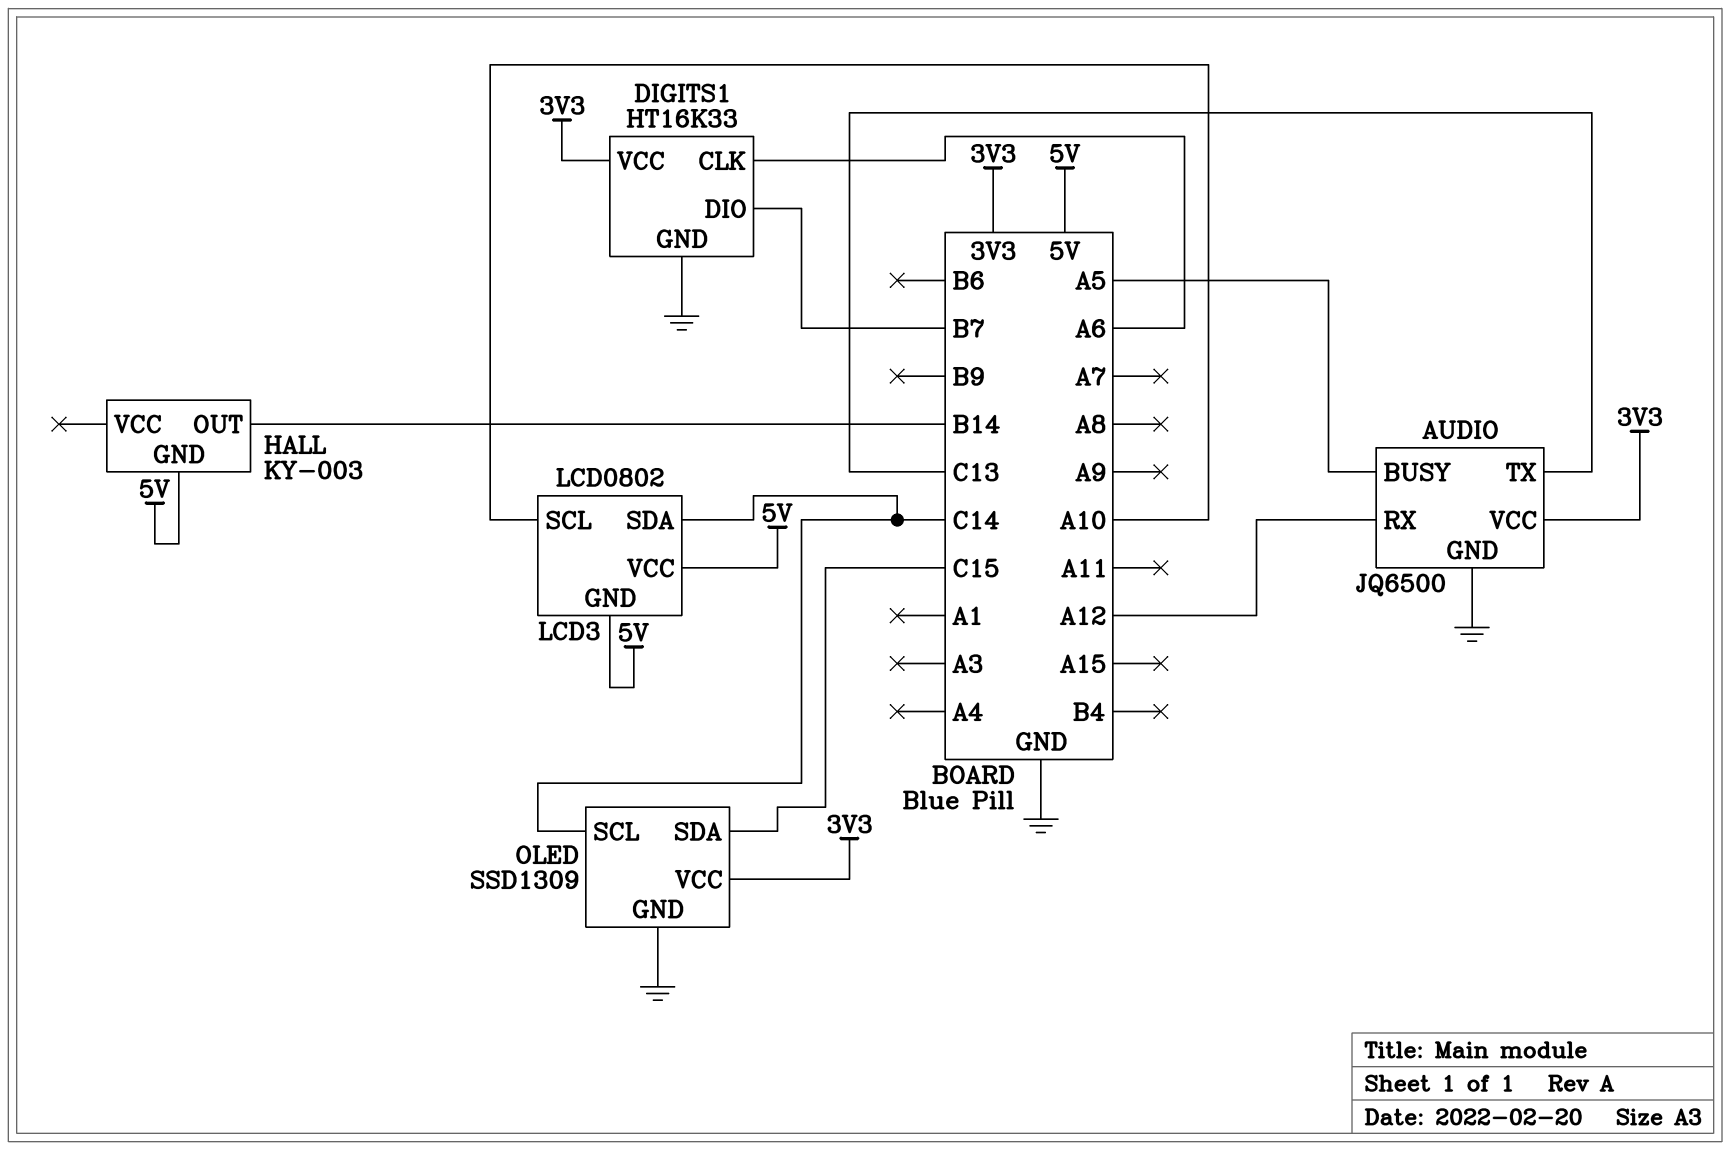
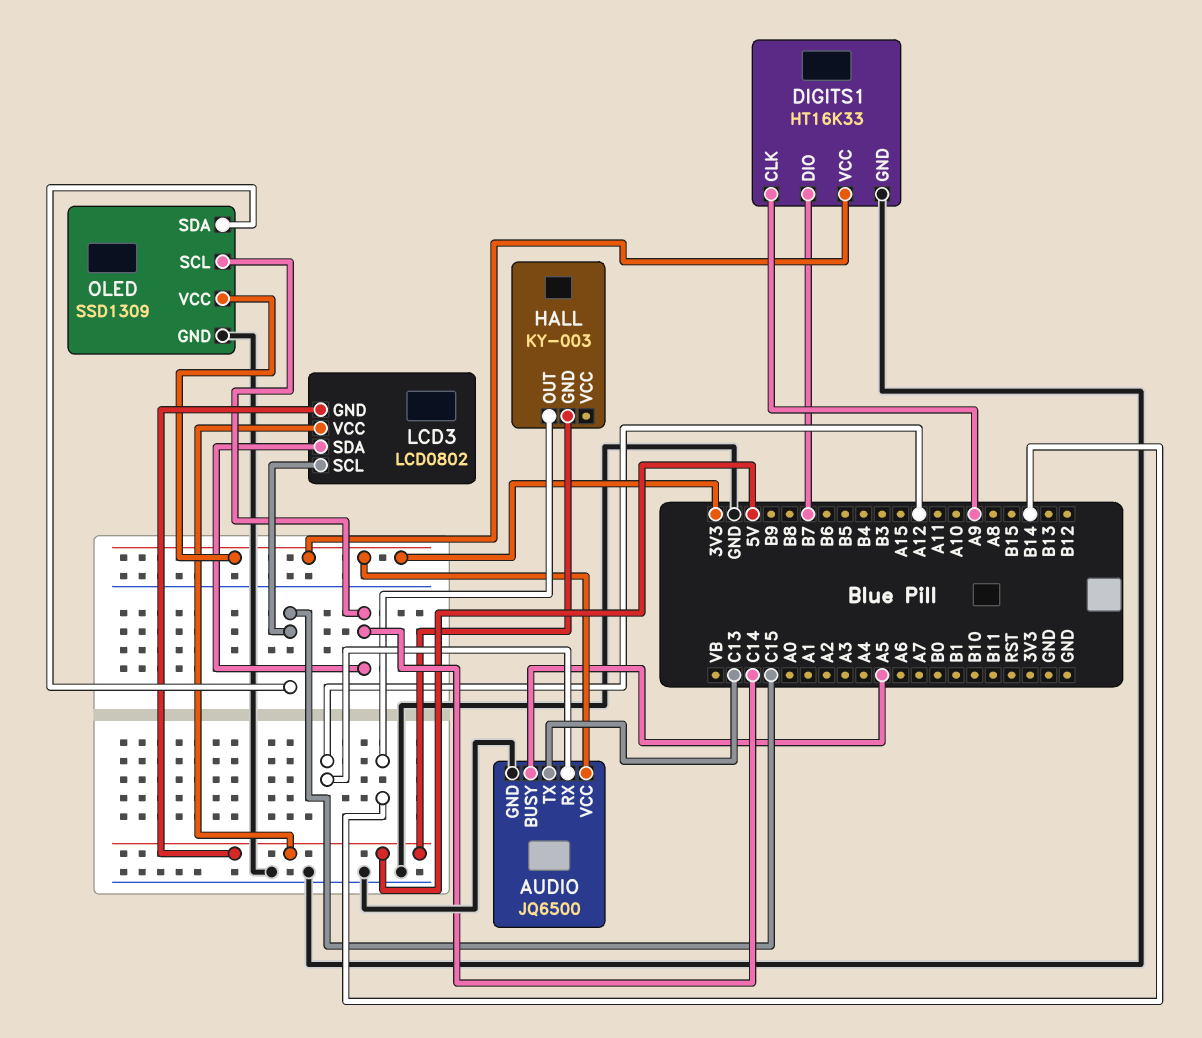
DIGITS1 pin CLK: A6 -> A9
LCD3 pin SCL: A10 -> C15

